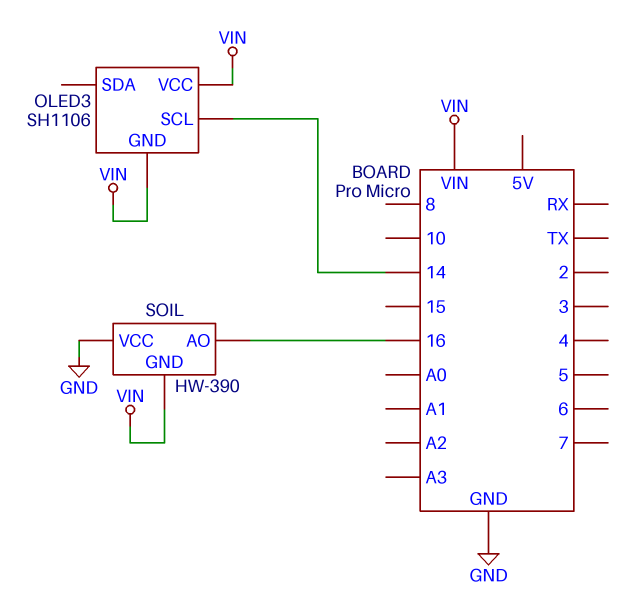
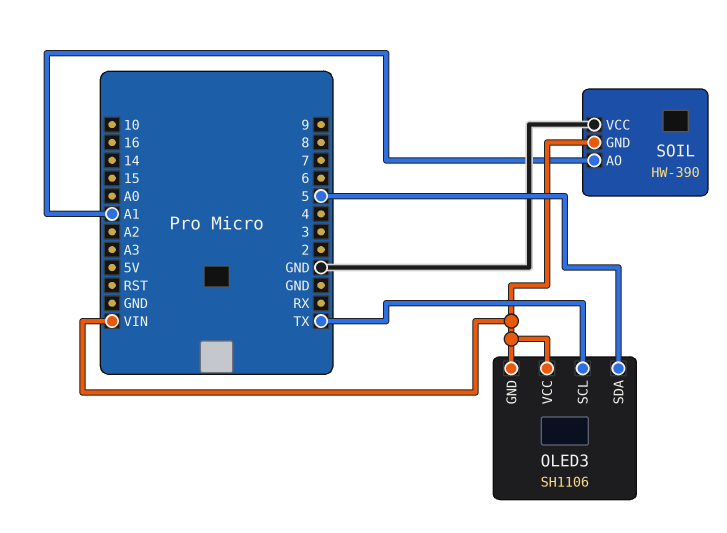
OLED3 pin SCL: 14 -> TX
OLED3 pin SDA: none -> 5
SOIL pin AO: 16 -> A1

